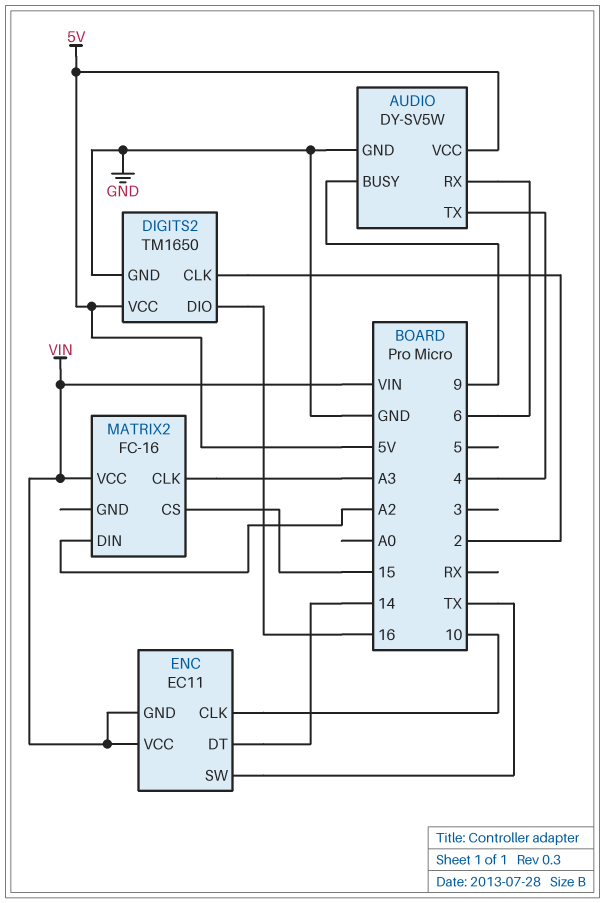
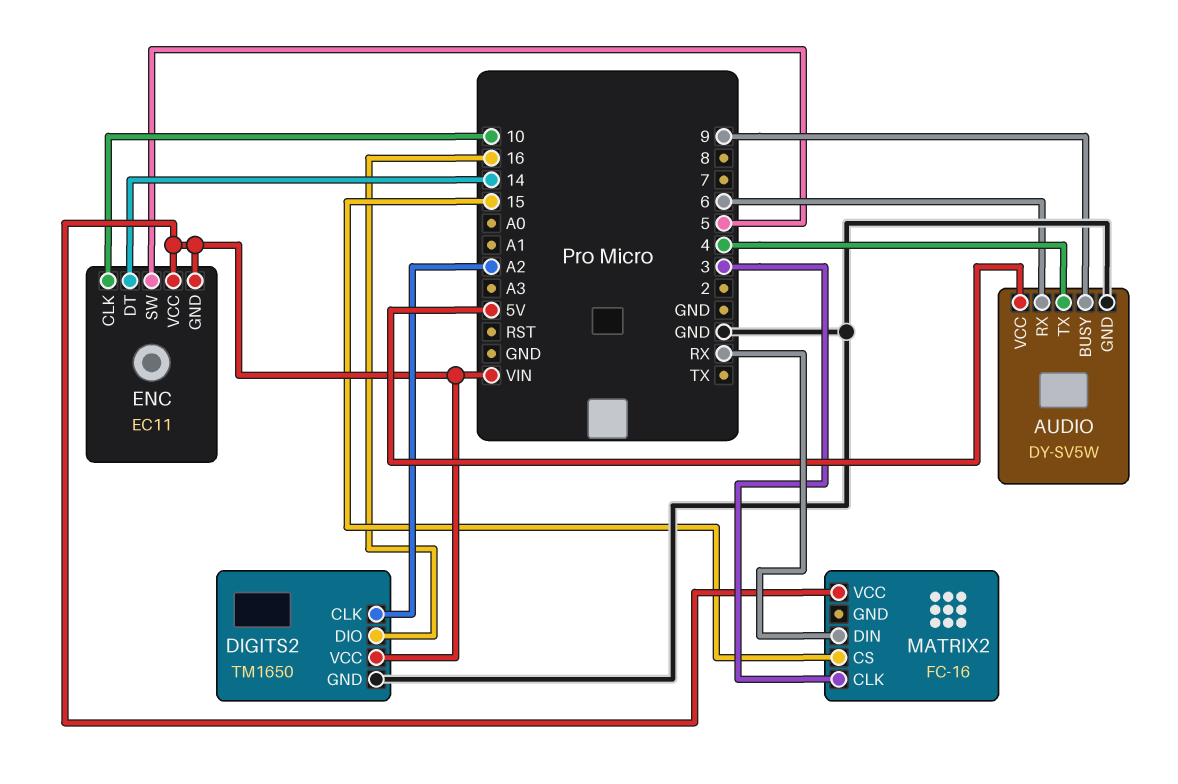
DIGITS2 pin CLK: 2 -> A2
DIGITS2 pin VCC: 5V -> VIN
ENC pin SW: TX -> 5
MATRIX2 pin CLK: A3 -> 3
MATRIX2 pin DIN: A2 -> RX

